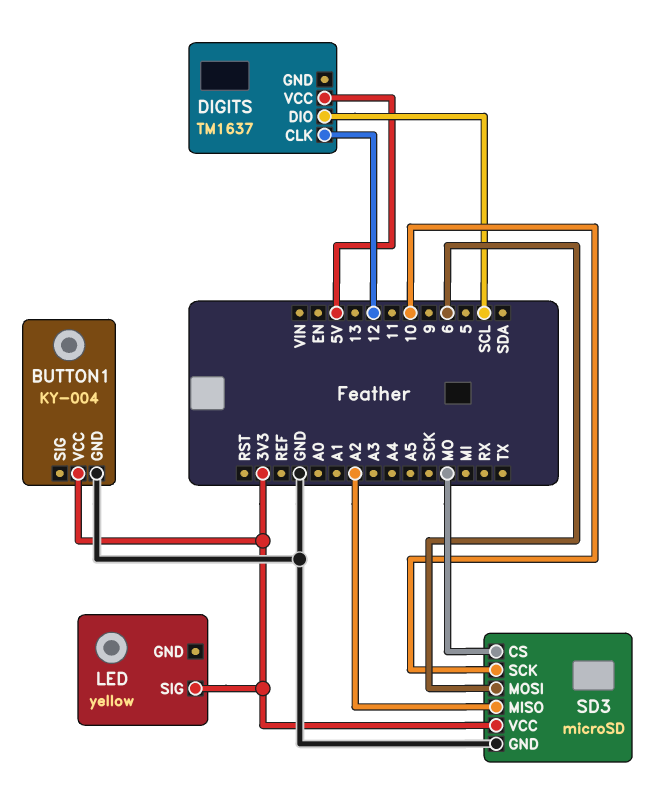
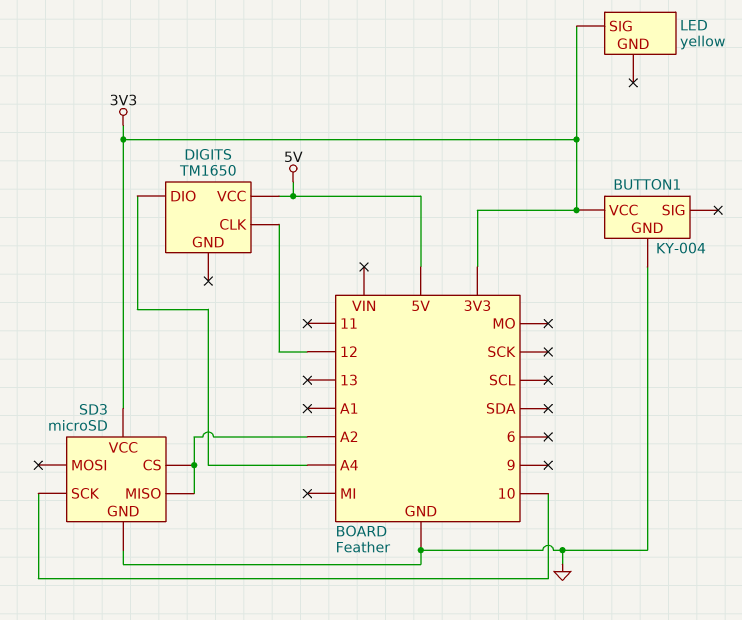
DIGITS: TM1637 -> TM1650
DIGITS pin DIO: SCL -> A4
SD3 pin CS: MO -> A2
SD3 pin MOSI: 6 -> none

